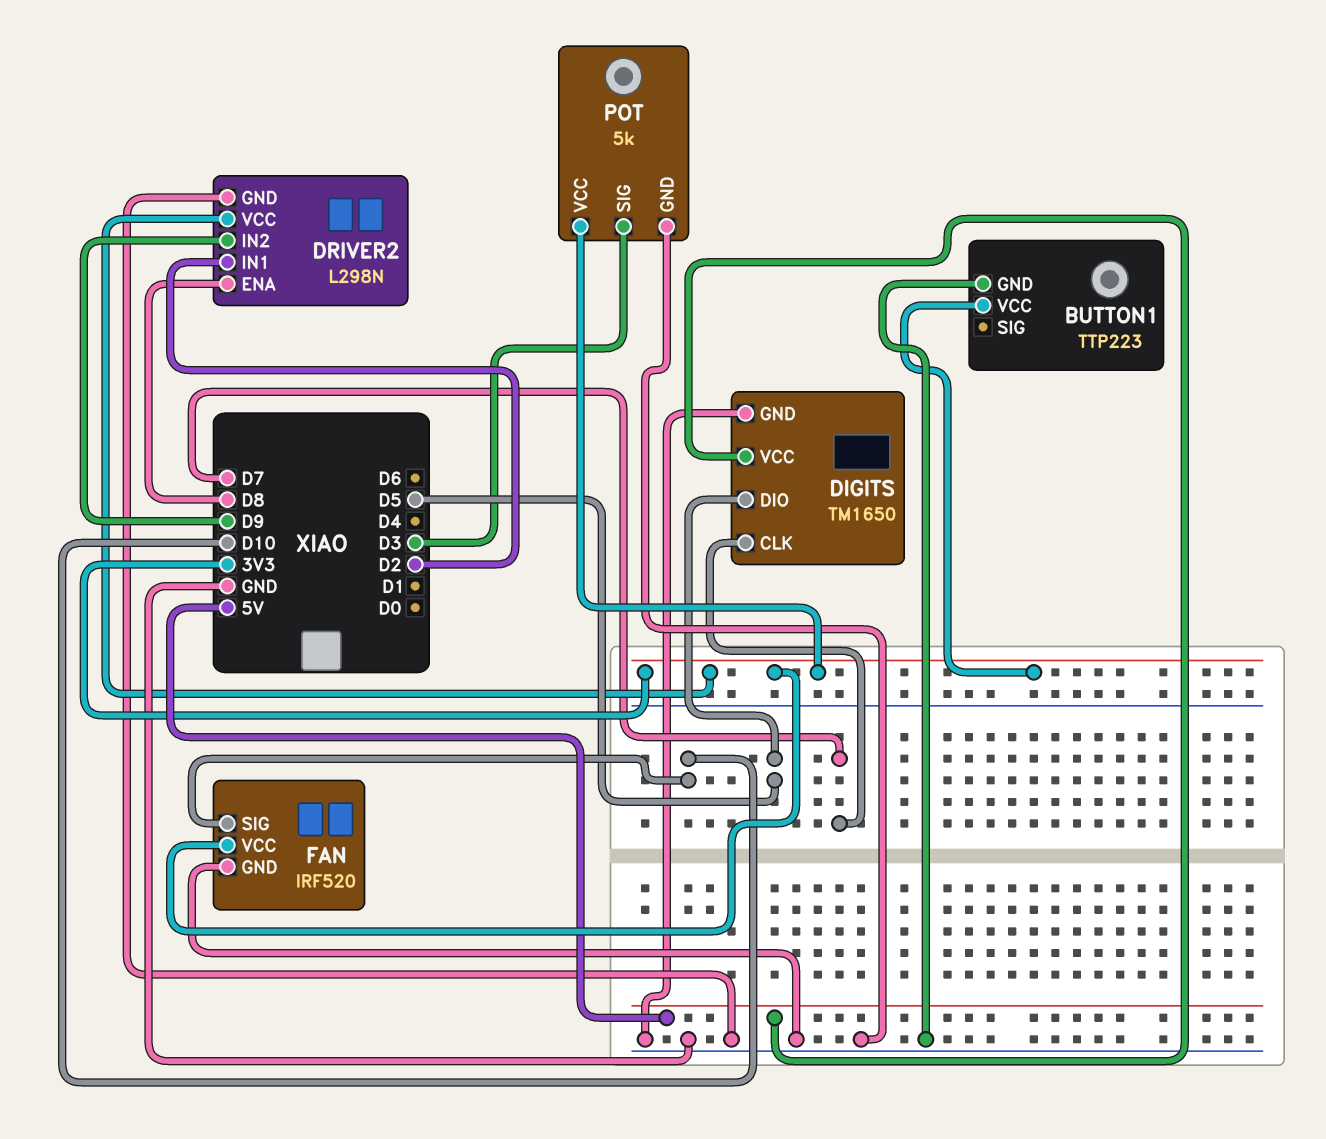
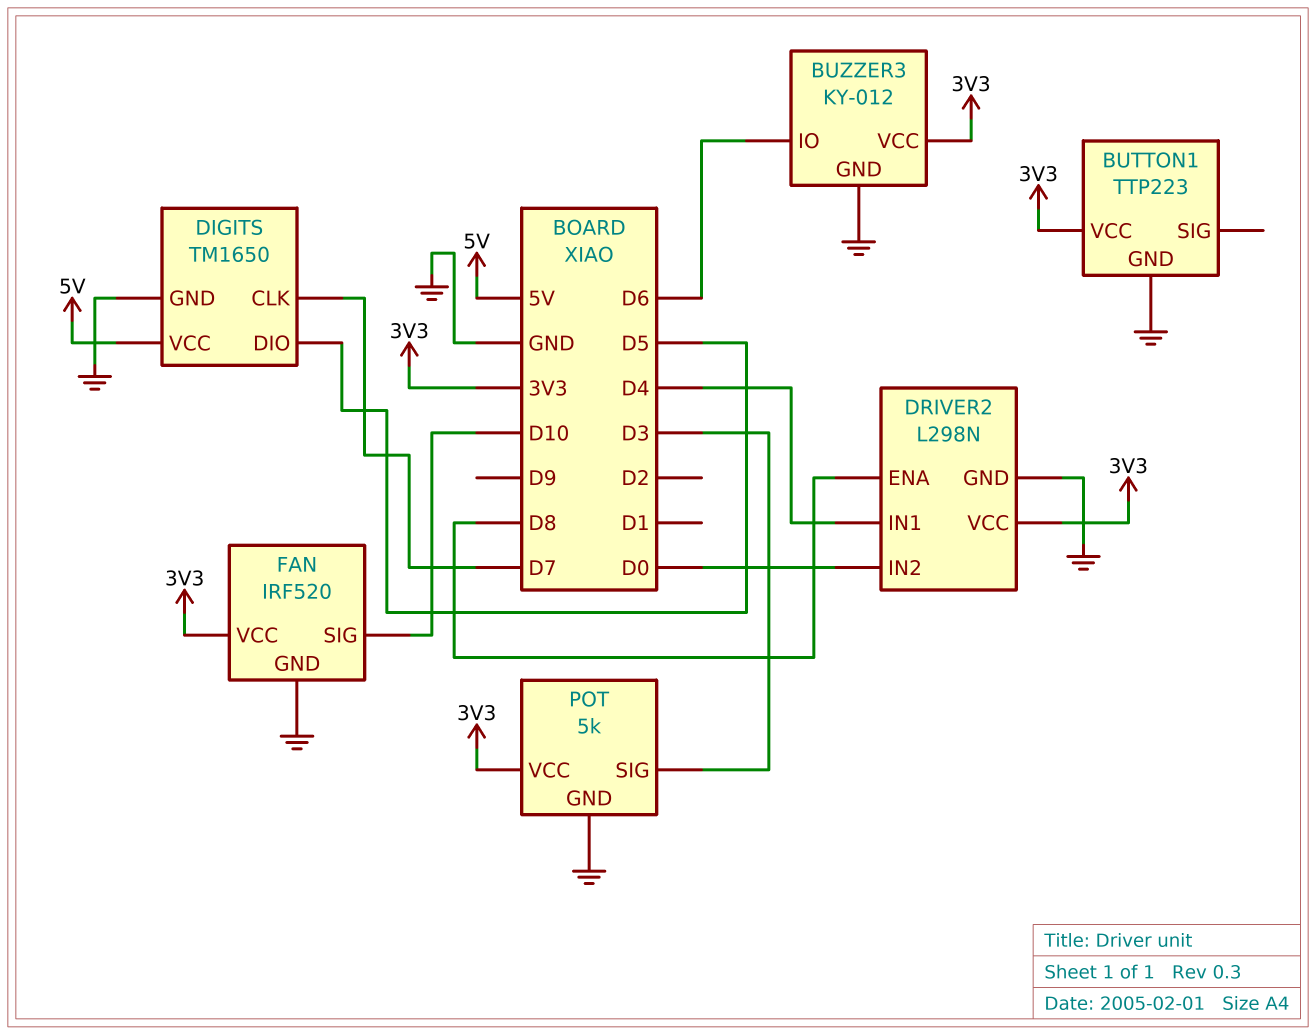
BUZZER3: none -> KY-012
BUZZER3 pin GND: none -> GND
BUZZER3 pin IO: none -> D6
BUZZER3 pin VCC: none -> 3V3
DRIVER2 pin IN1: D2 -> D4
DRIVER2 pin IN2: D9 -> D0

